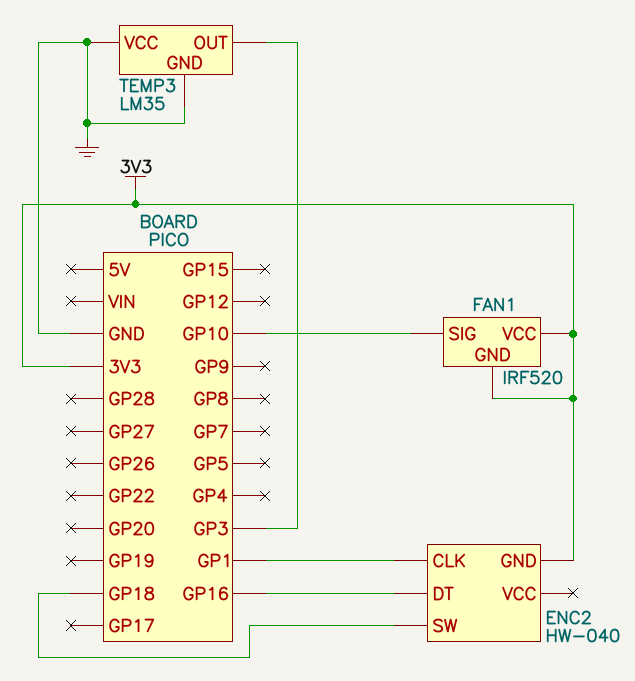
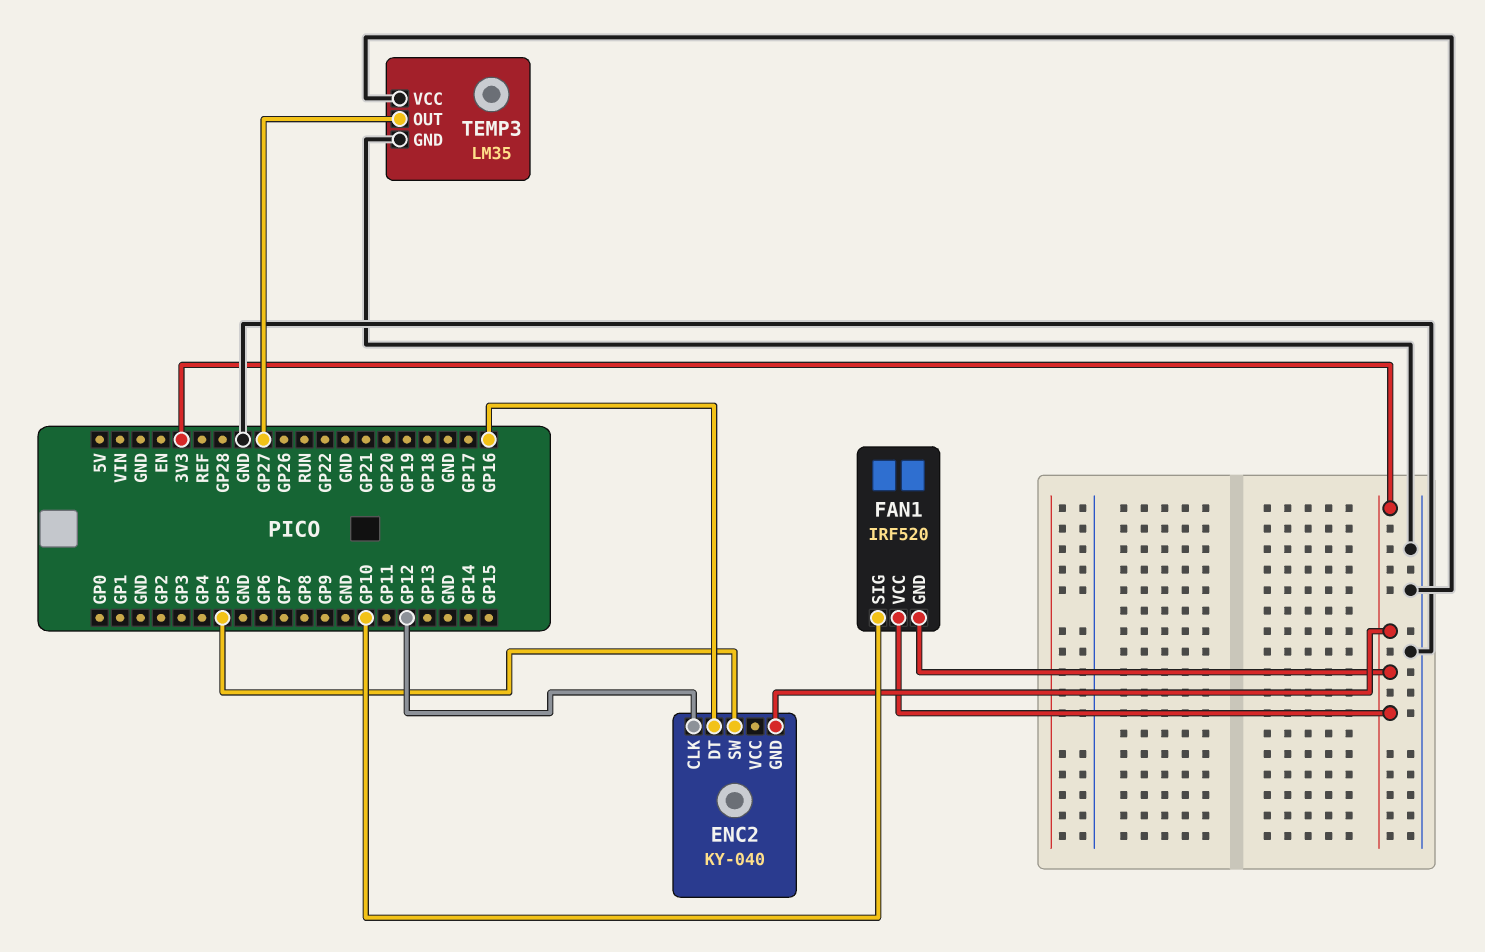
ENC2: HW-040 -> KY-040
ENC2 pin CLK: GP1 -> GP12
ENC2 pin SW: GP18 -> GP5
TEMP3 pin OUT: GP3 -> GP27

